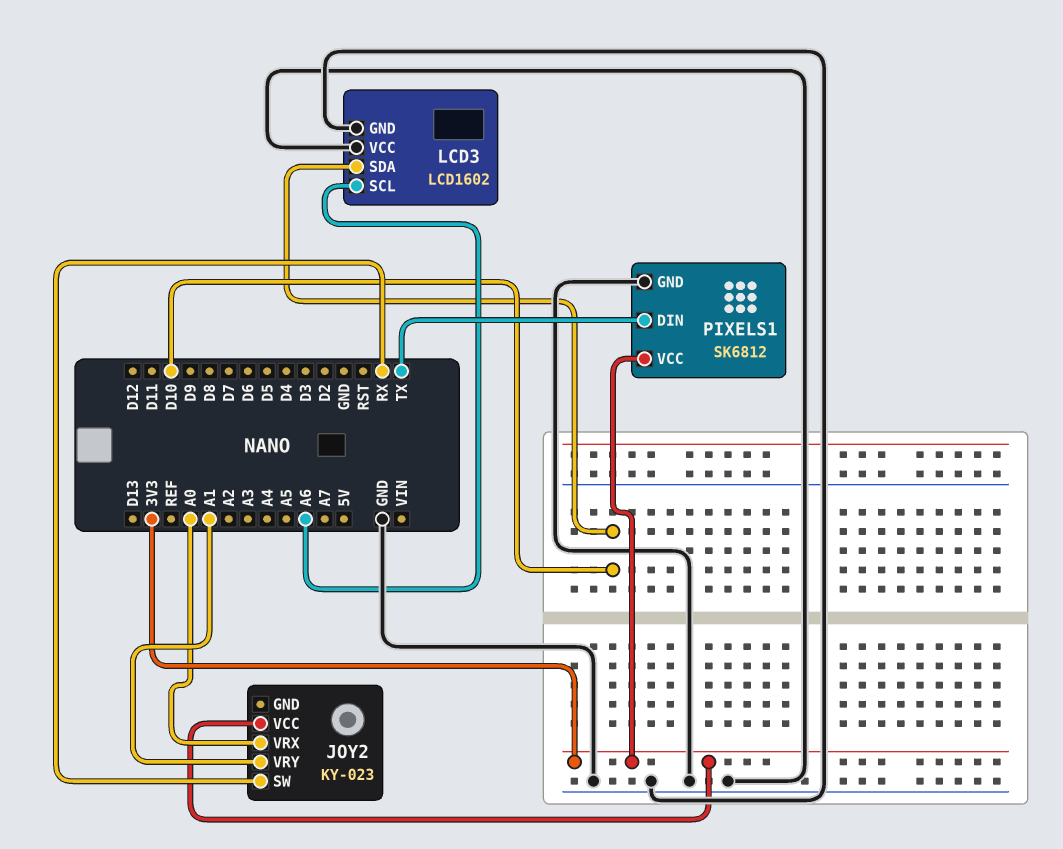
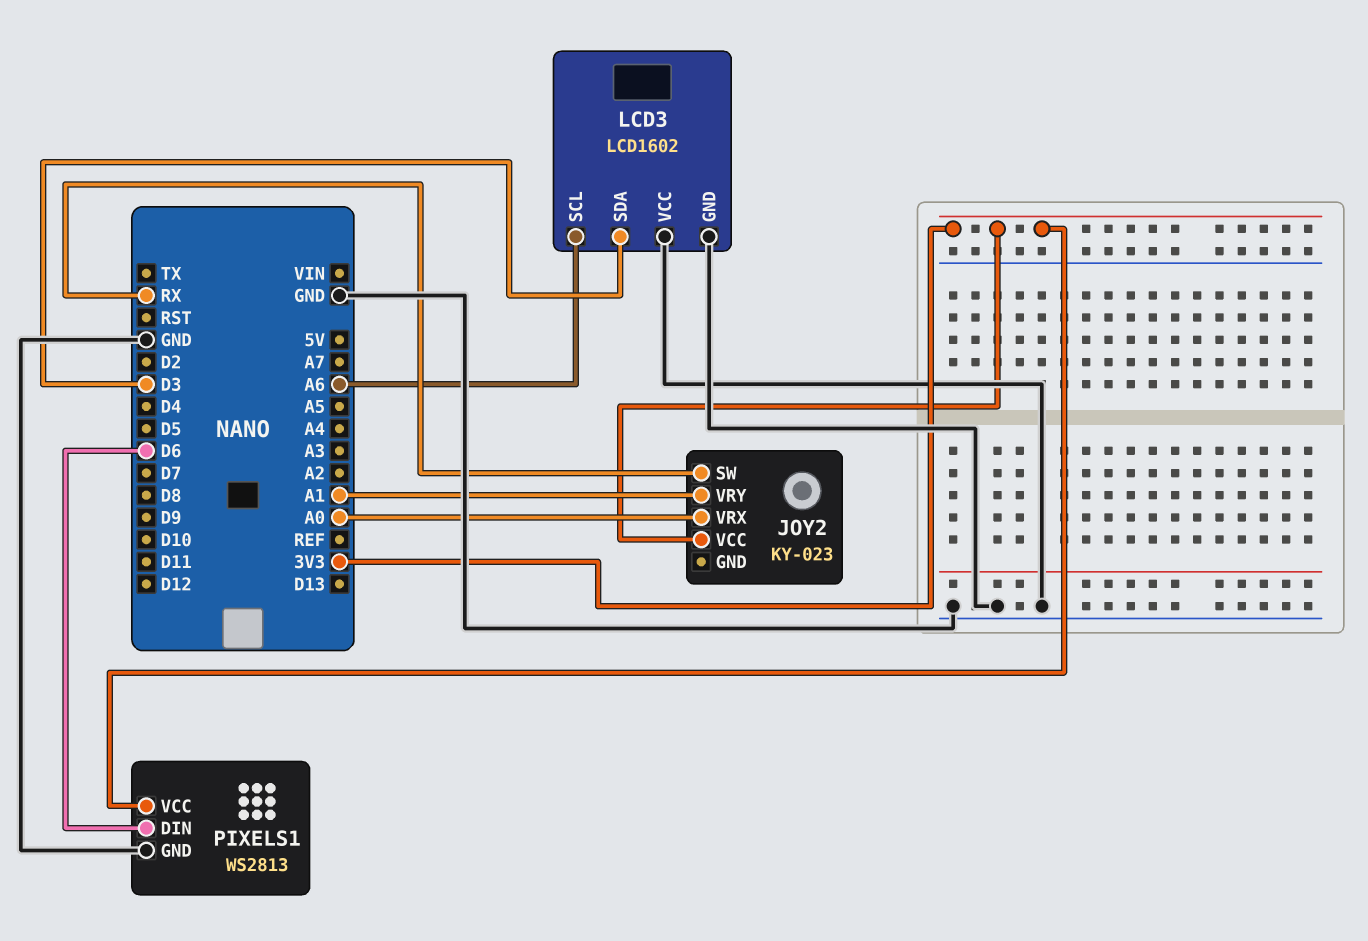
LCD3 pin SDA: D10 -> D3
PIXELS1: SK6812 -> WS2813
PIXELS1 pin DIN: TX -> D6

